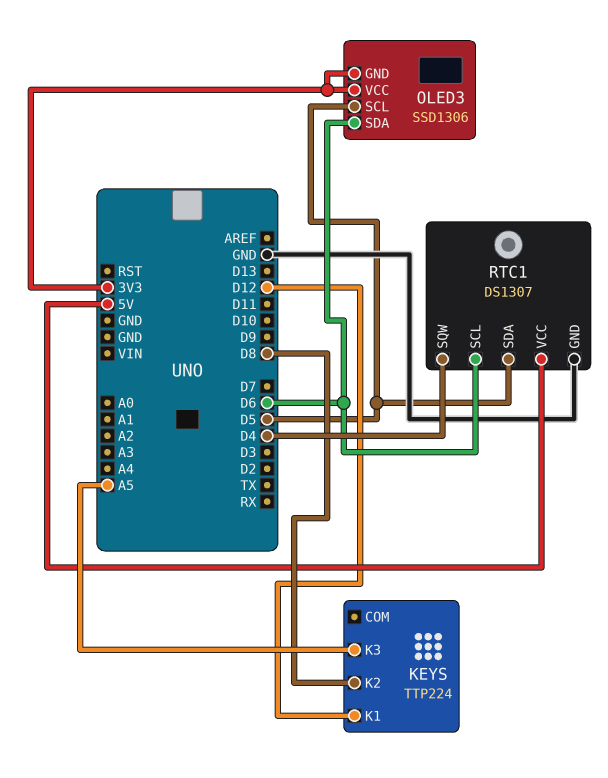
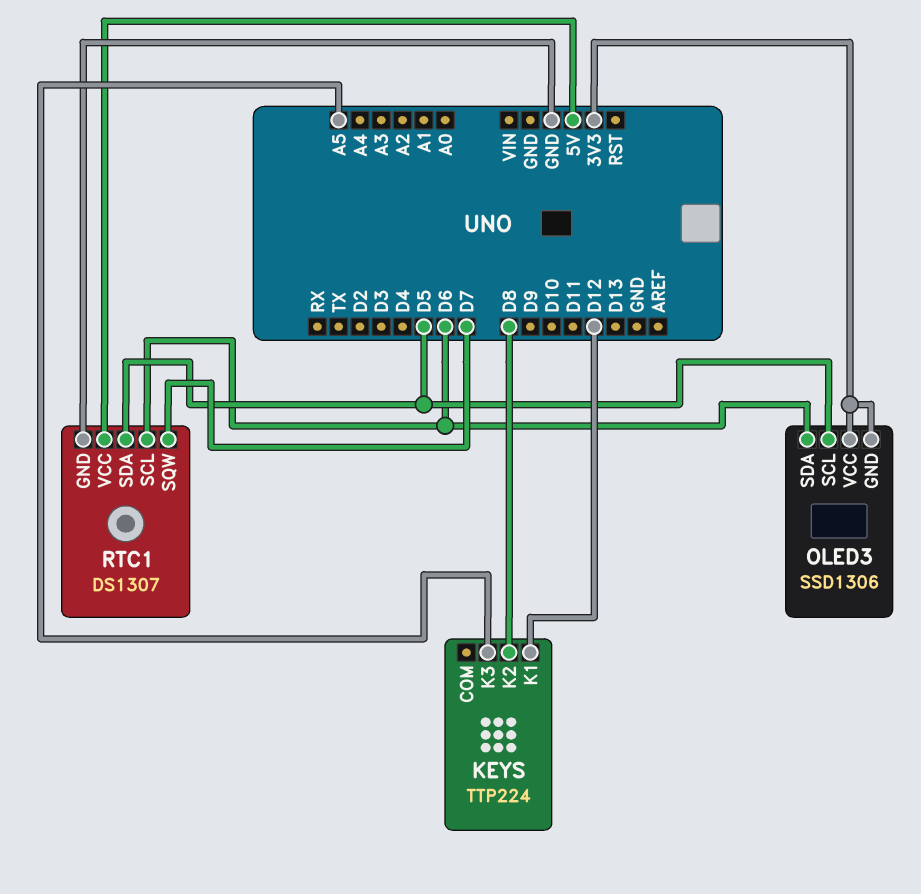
RTC1 pin SQW: D4 -> D7

